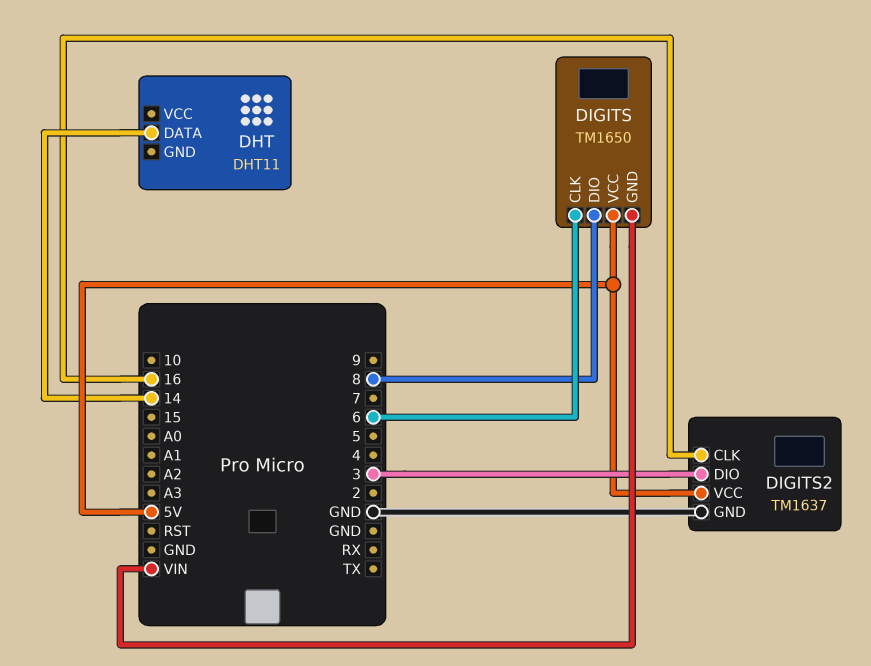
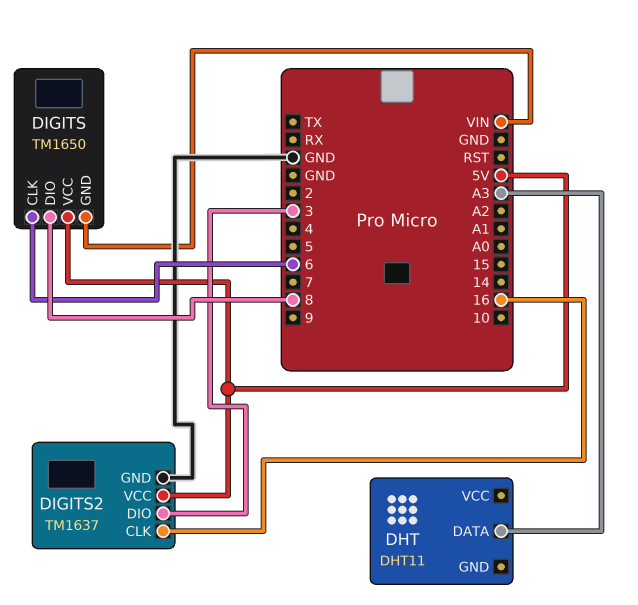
DHT pin DATA: 14 -> A3

